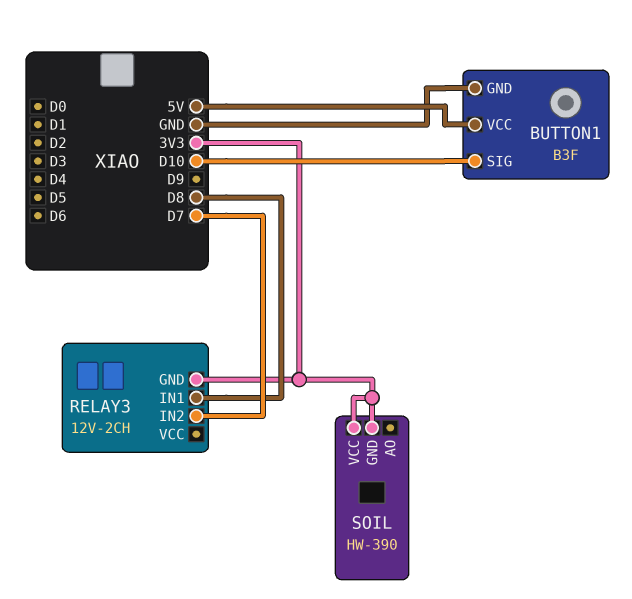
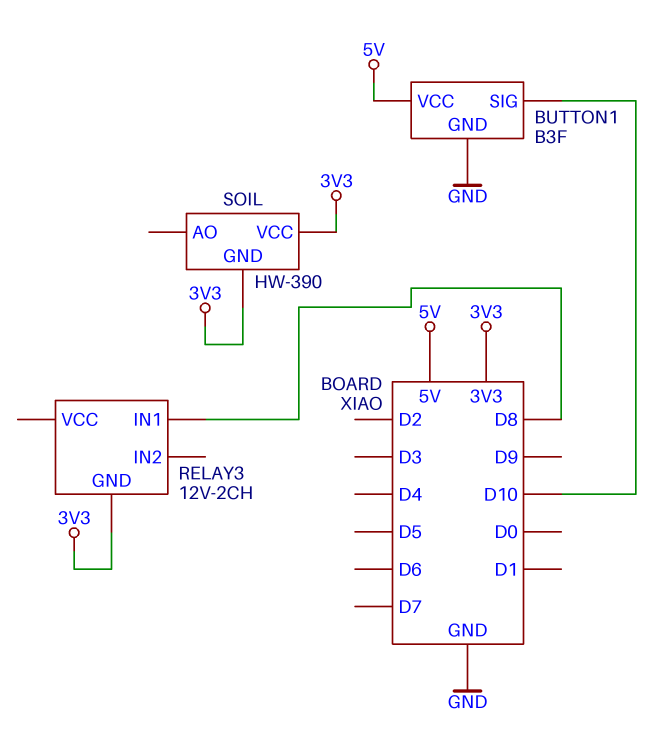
RELAY3 pin IN2: D7 -> none

